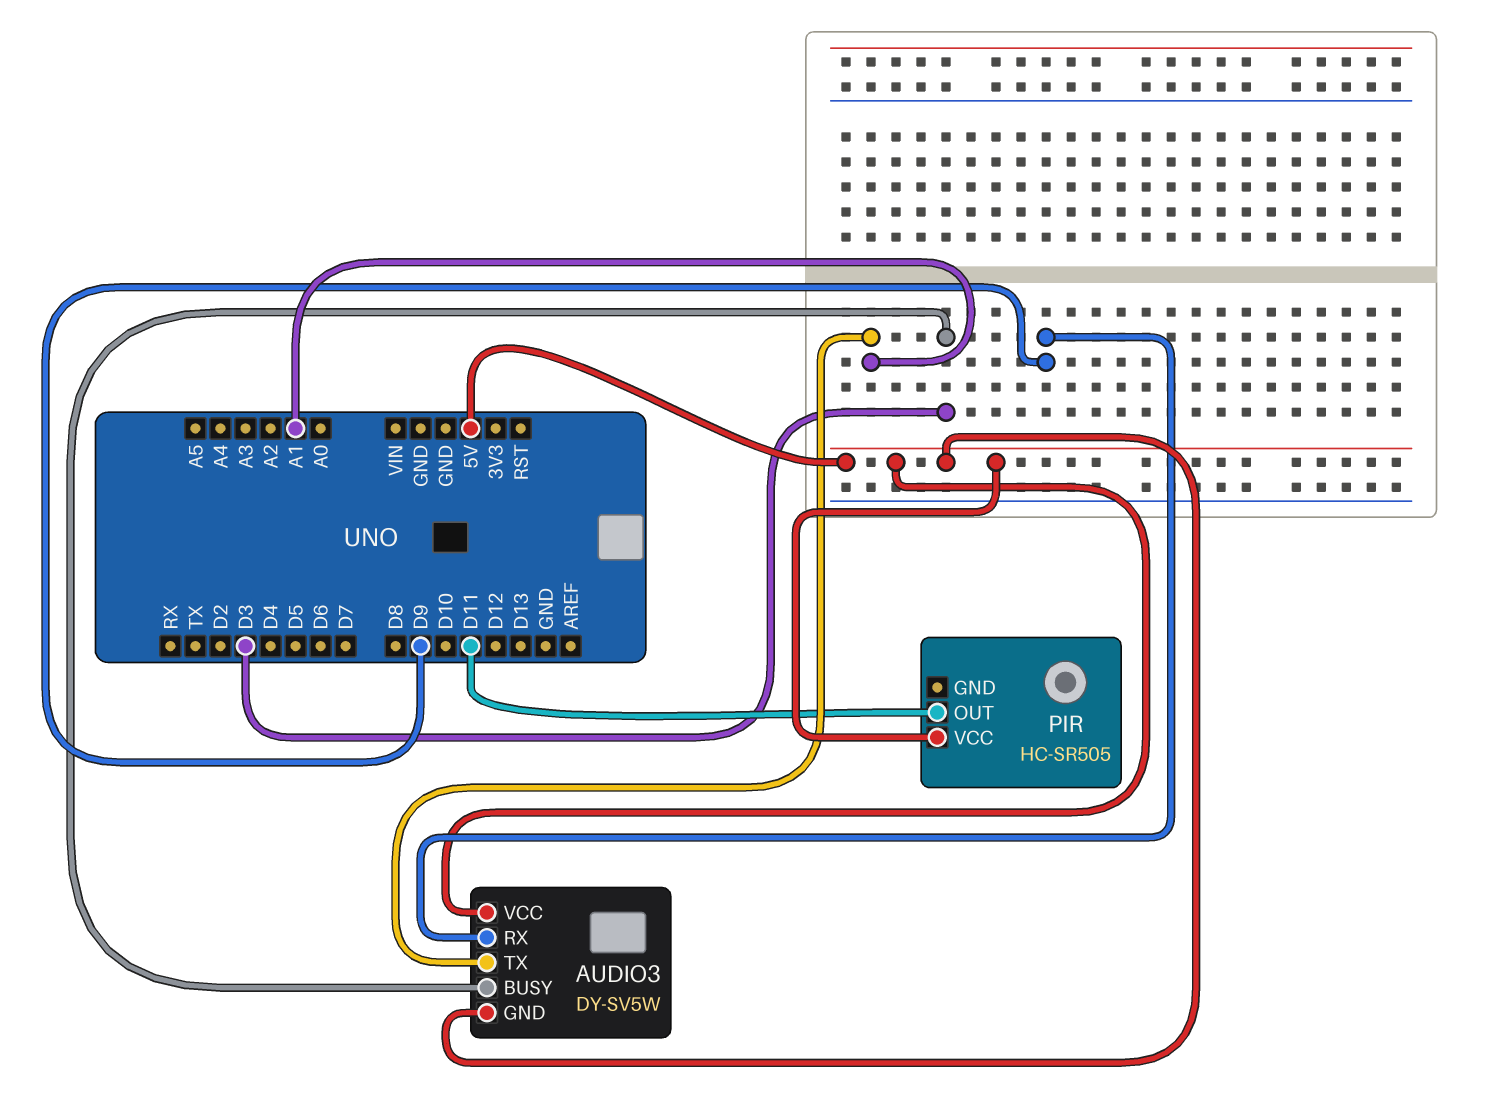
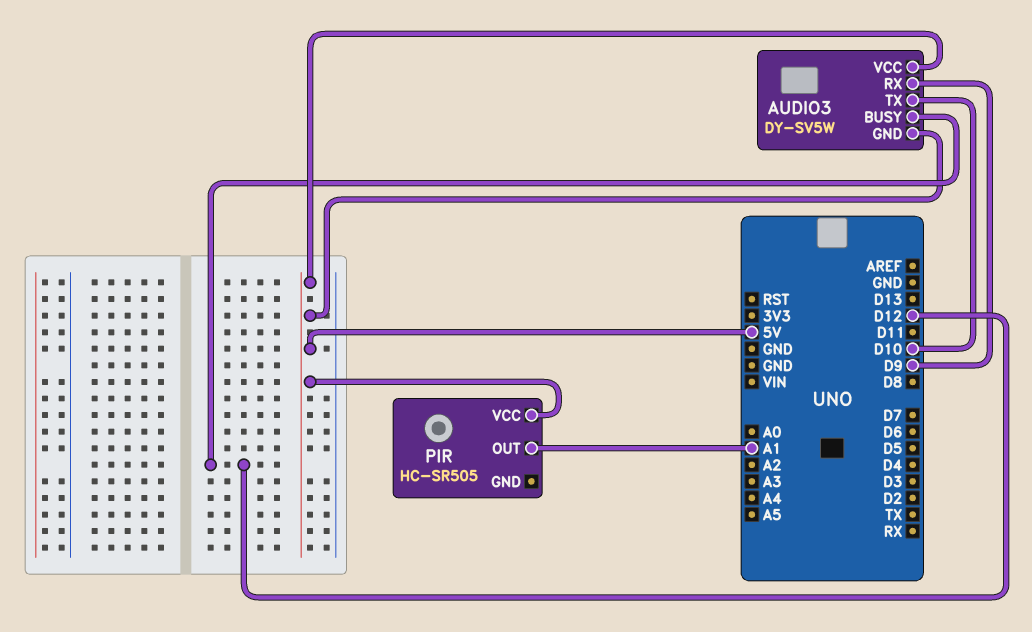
AUDIO3 pin BUSY: D3 -> D12
AUDIO3 pin TX: A1 -> D10
PIR pin OUT: D11 -> A1

